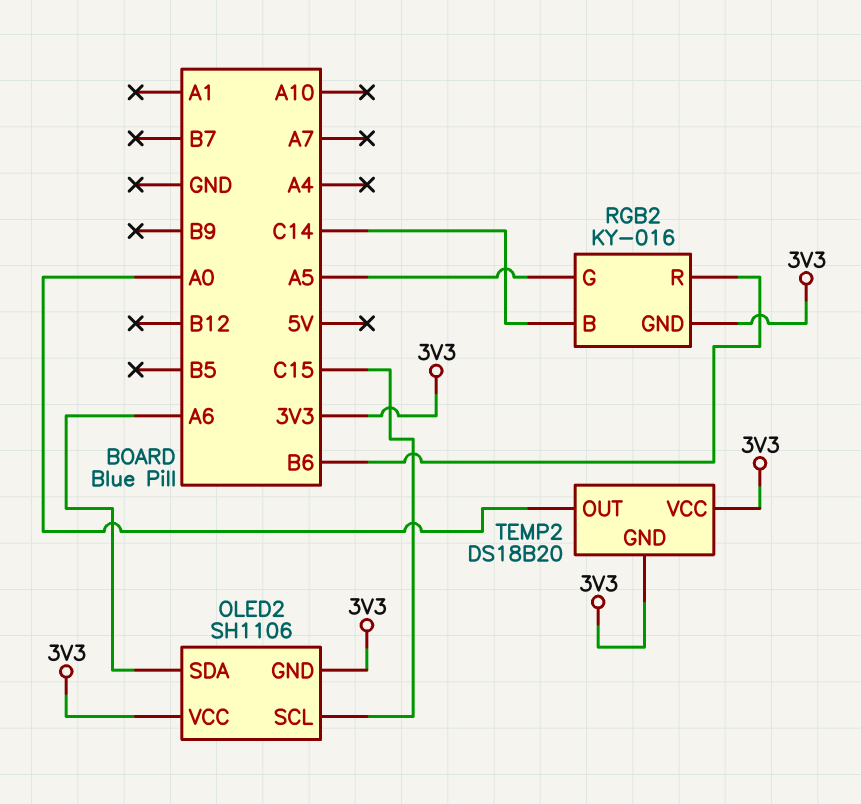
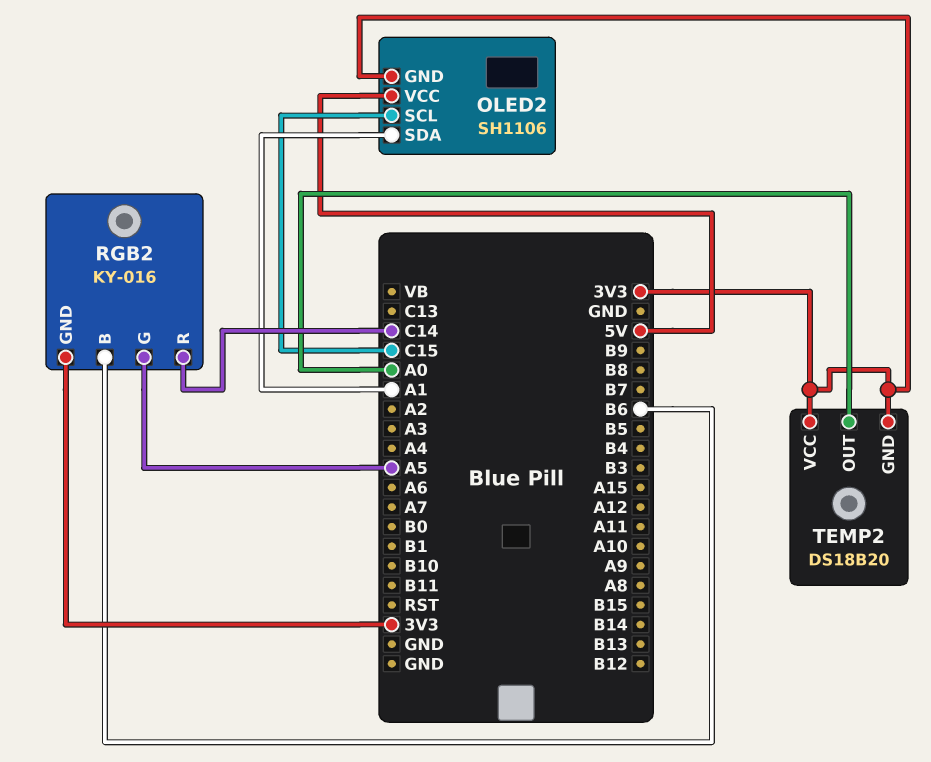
OLED2 pin SDA: A6 -> A1
OLED2 pin VCC: 3V3 -> 5V
RGB2 pin B: C14 -> B6
RGB2 pin R: B6 -> C14

